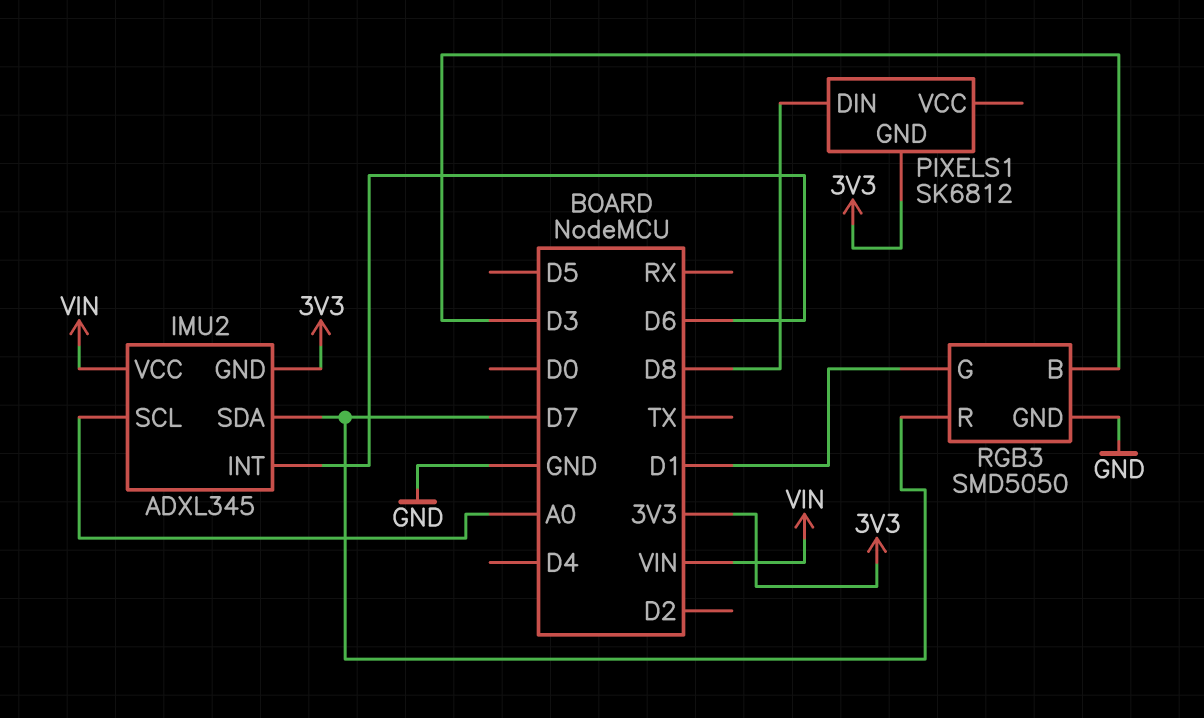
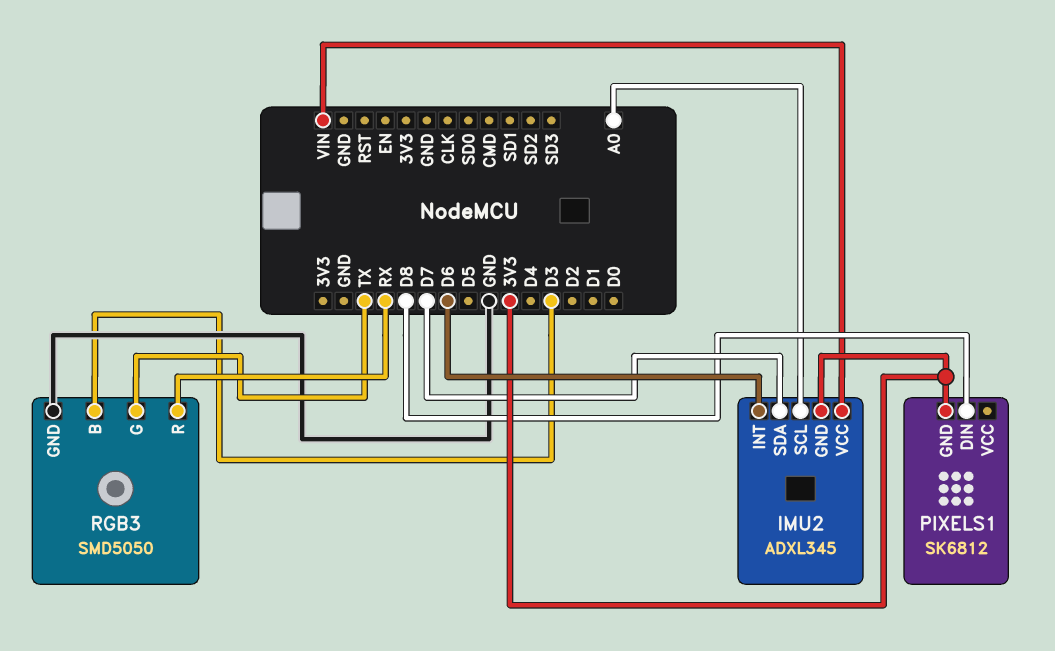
RGB3 pin G: D1 -> TX
RGB3 pin R: D7 -> RX

